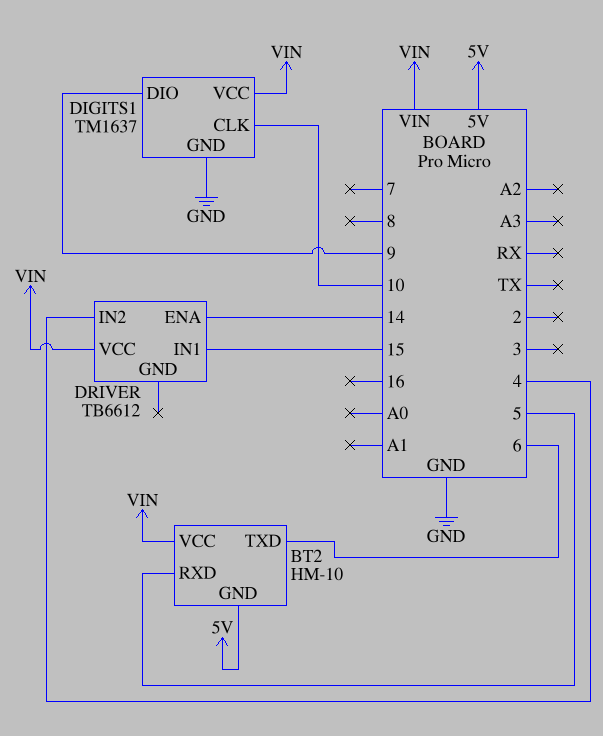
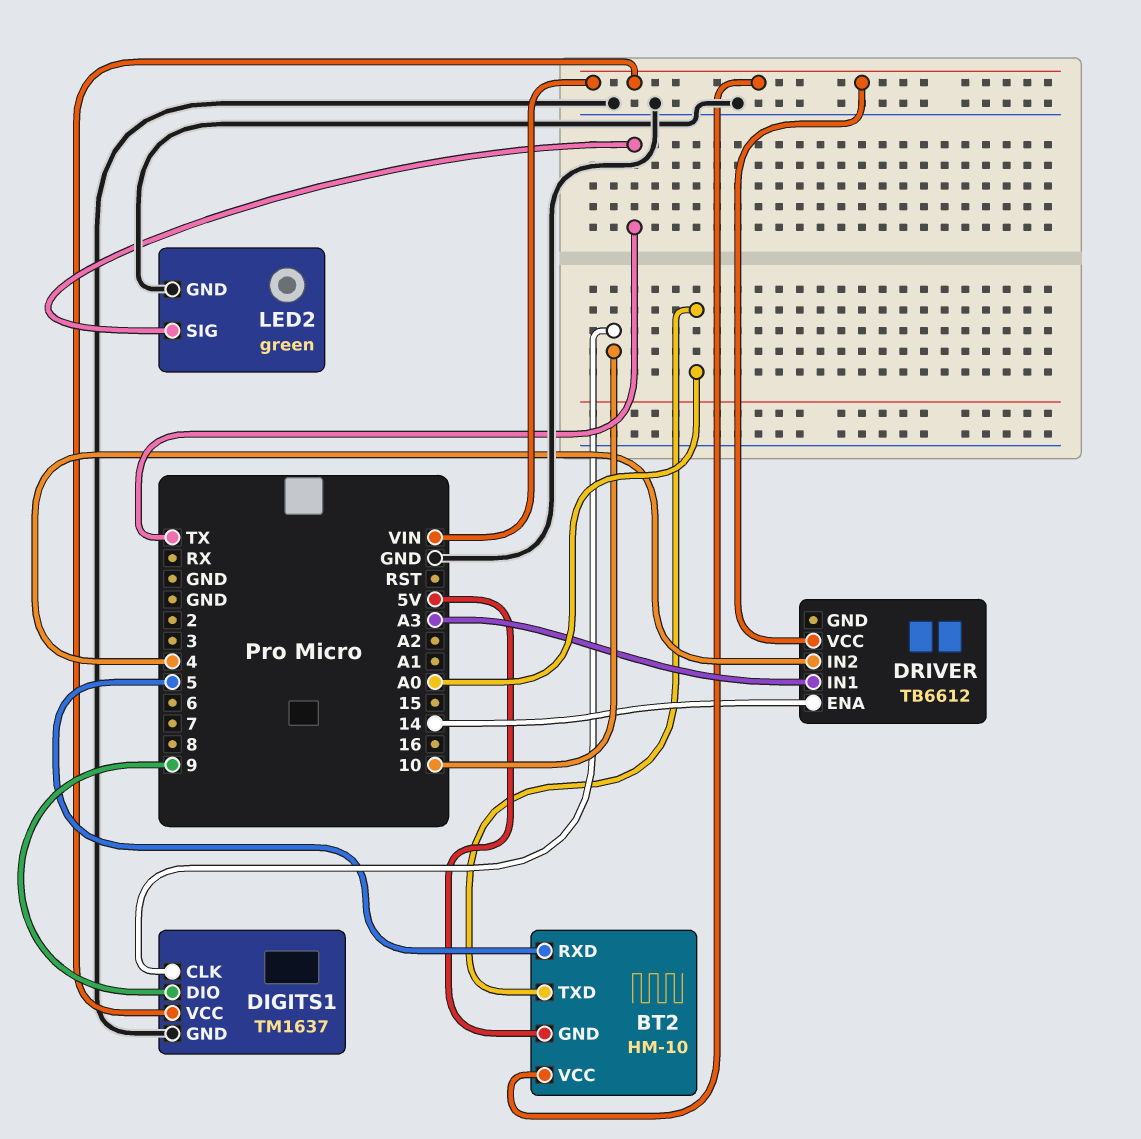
BT2 pin TXD: 6 -> A0
DRIVER pin IN1: 15 -> A3
LED2: none -> green
LED2 pin GND: none -> GND
LED2 pin SIG: none -> TX

